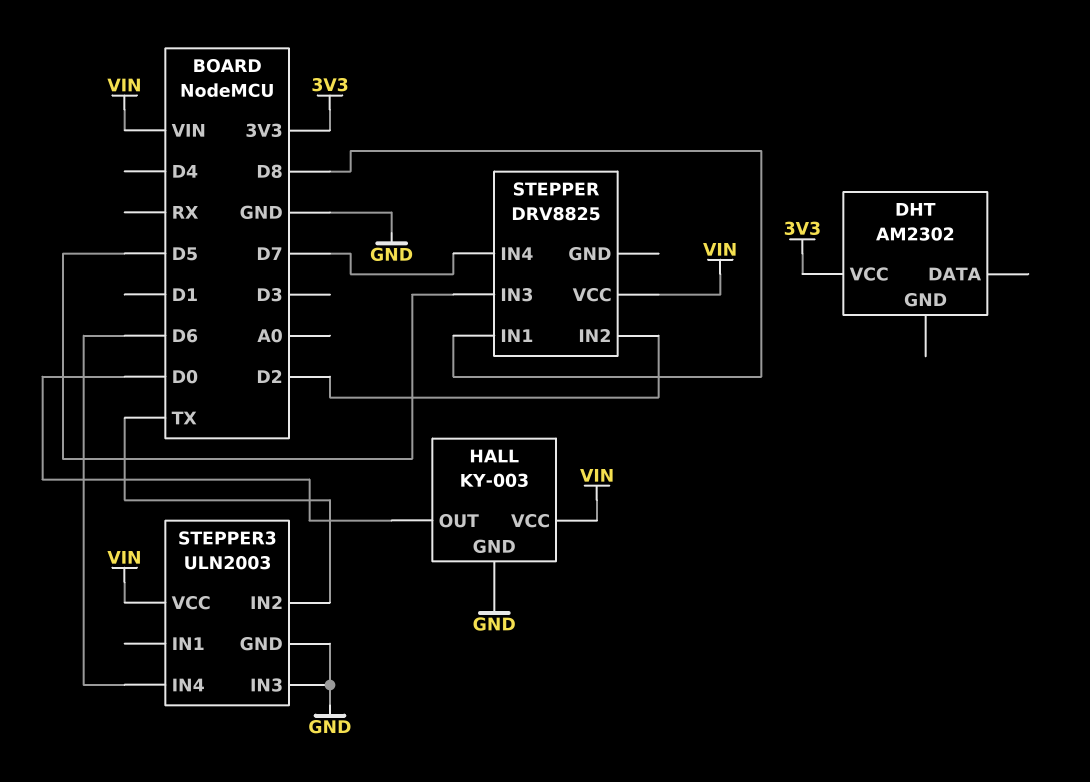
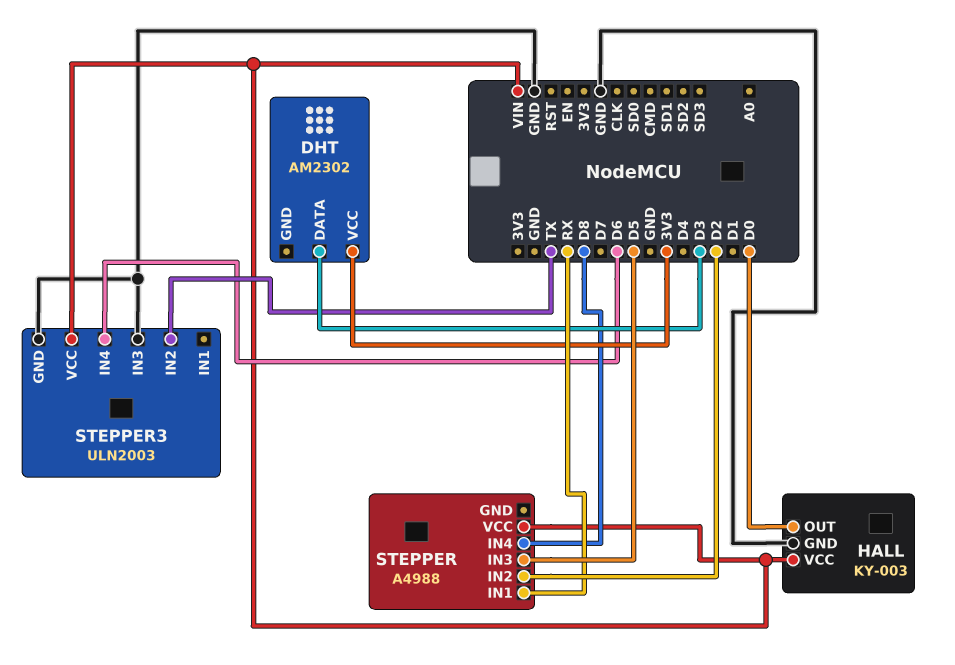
DHT pin DATA: none -> D3
STEPPER: DRV8825 -> A4988
STEPPER pin IN1: D8 -> RX
STEPPER pin IN4: D7 -> D8

